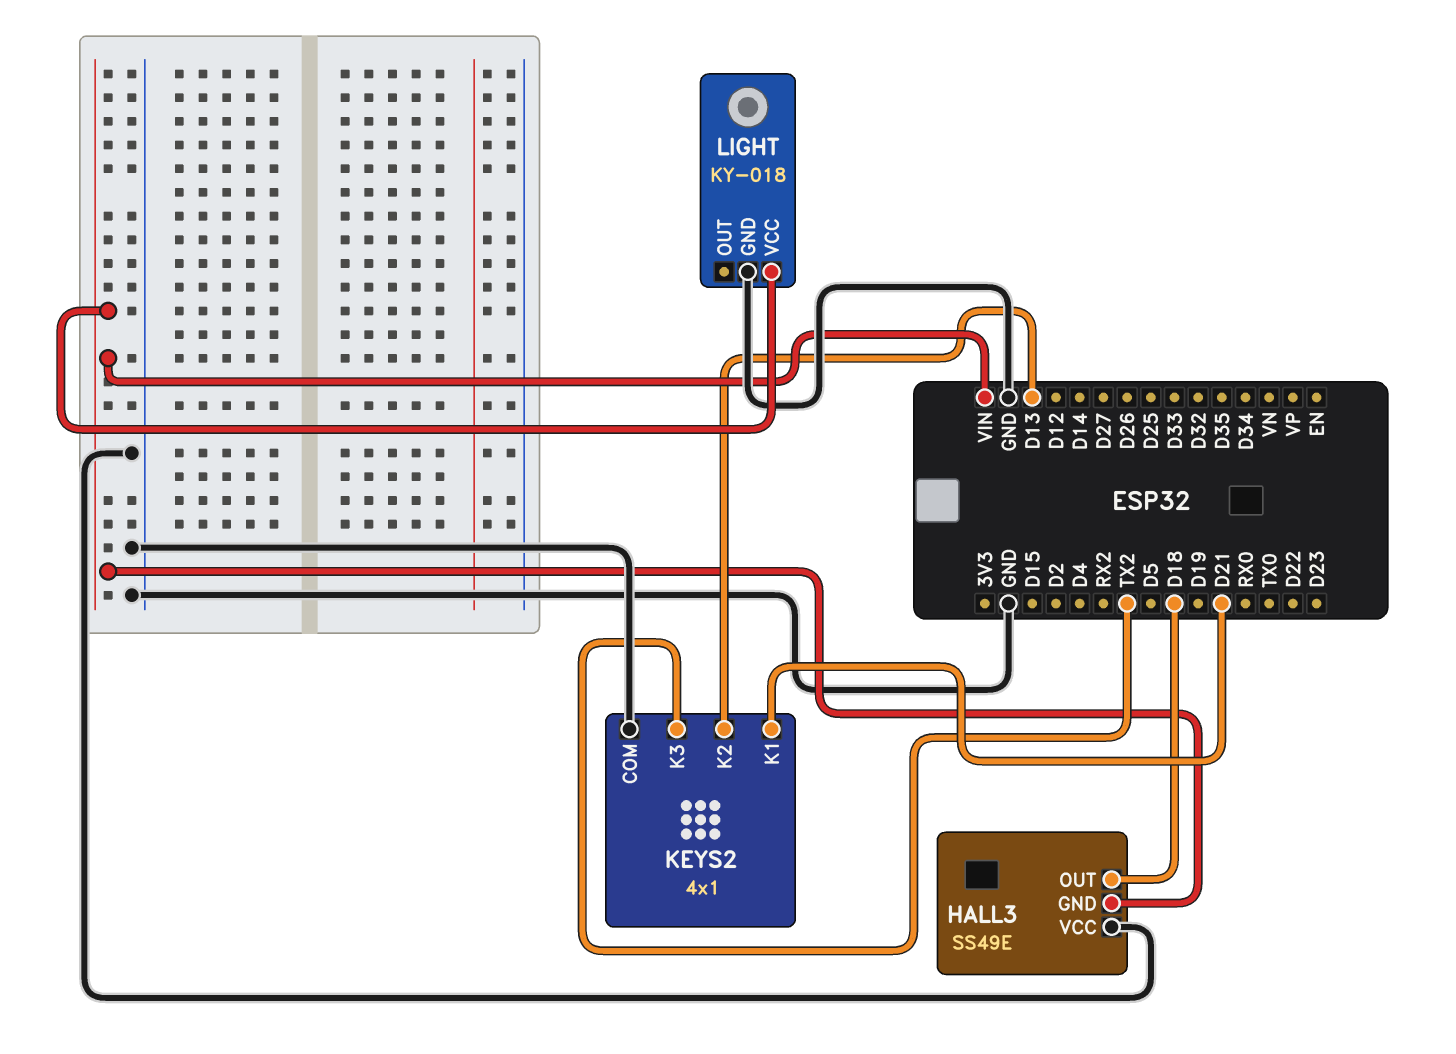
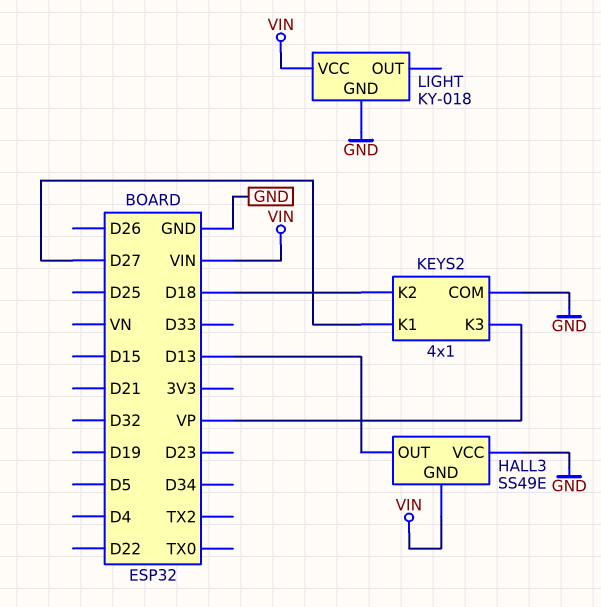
HALL3 pin OUT: D18 -> D13
KEYS2 pin K1: D21 -> D27
KEYS2 pin K2: D13 -> D18
KEYS2 pin K3: TX2 -> VP

